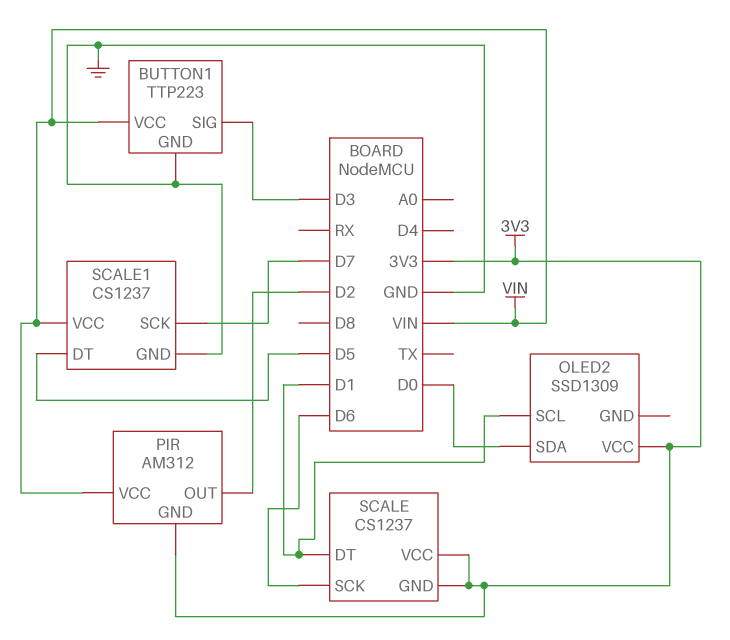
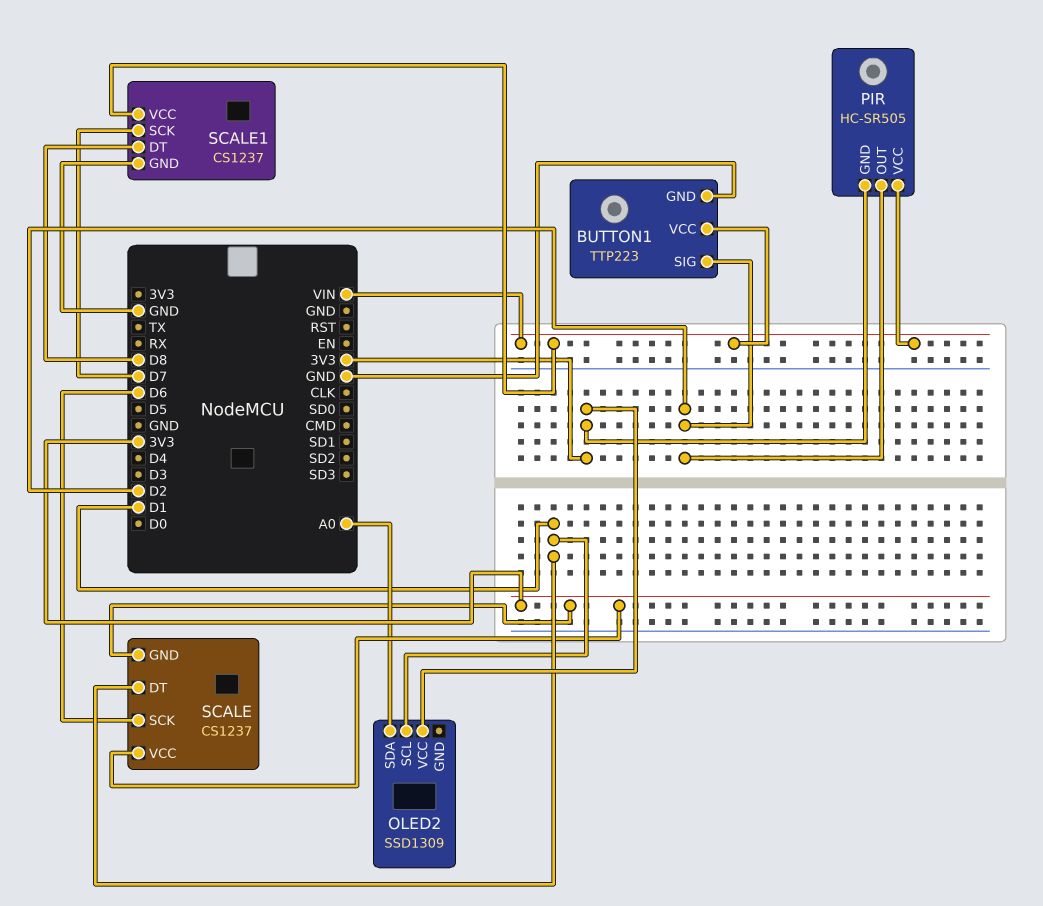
BUTTON1 pin SIG: D3 -> D2
OLED2 pin SDA: D0 -> A0
PIR: AM312 -> HC-SR505
SCALE1 pin DT: D5 -> D8

